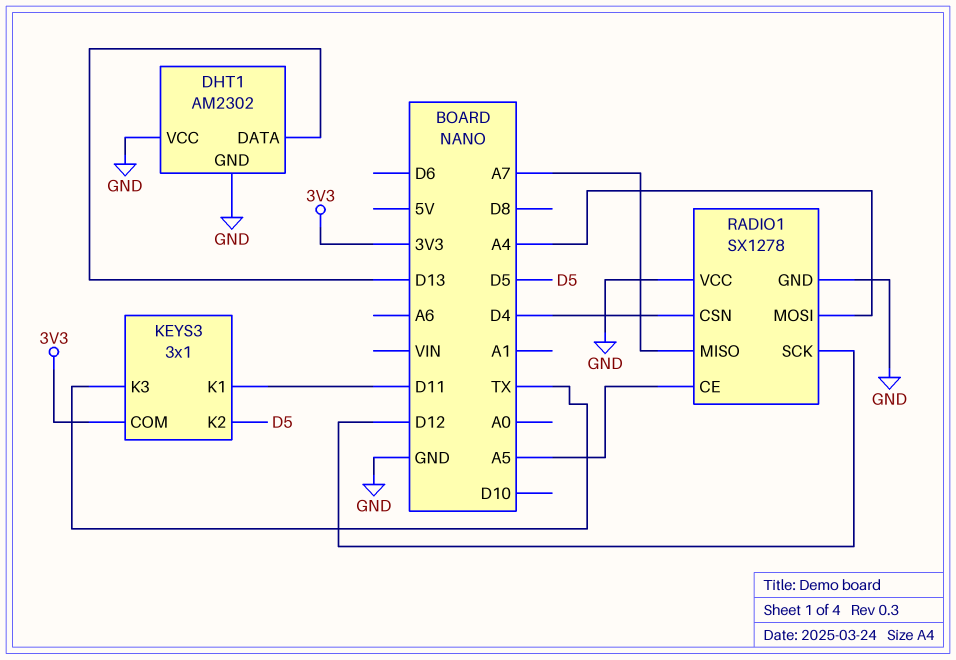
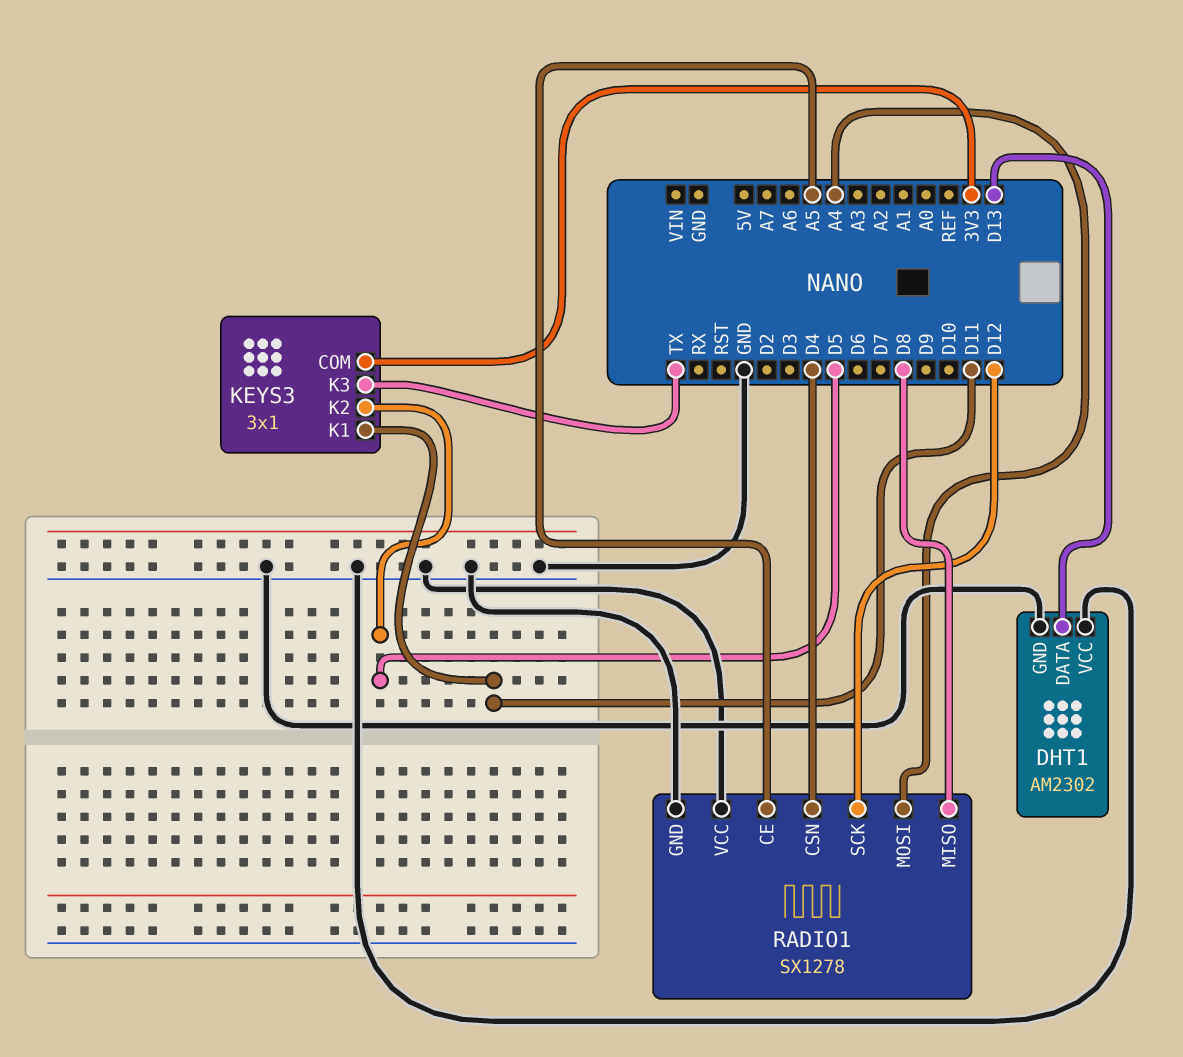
RADIO1 pin MISO: A7 -> D8

